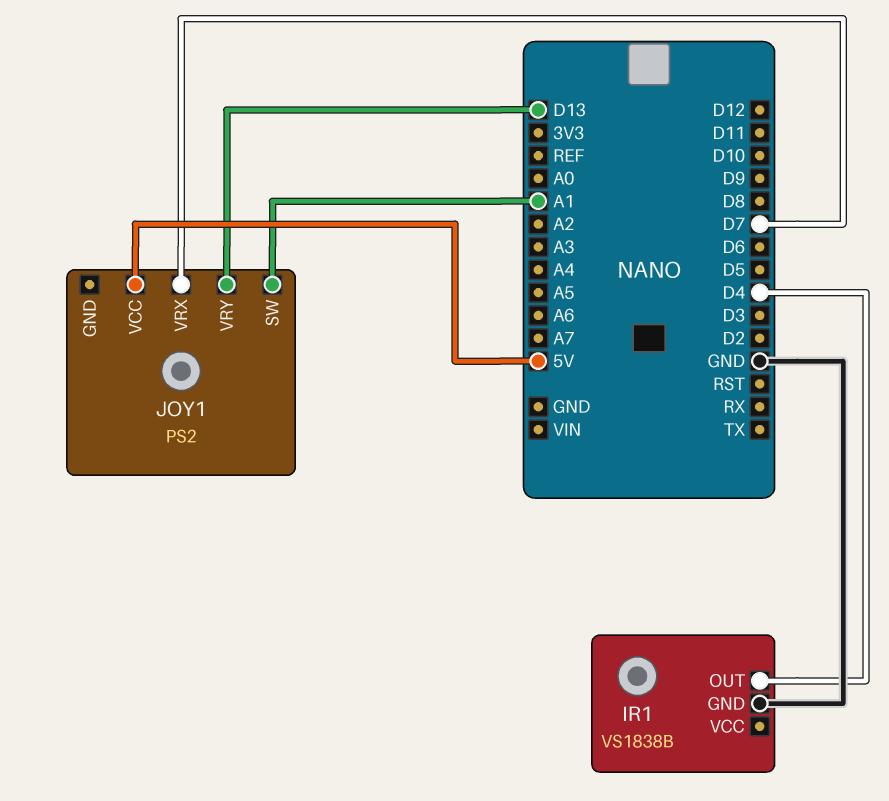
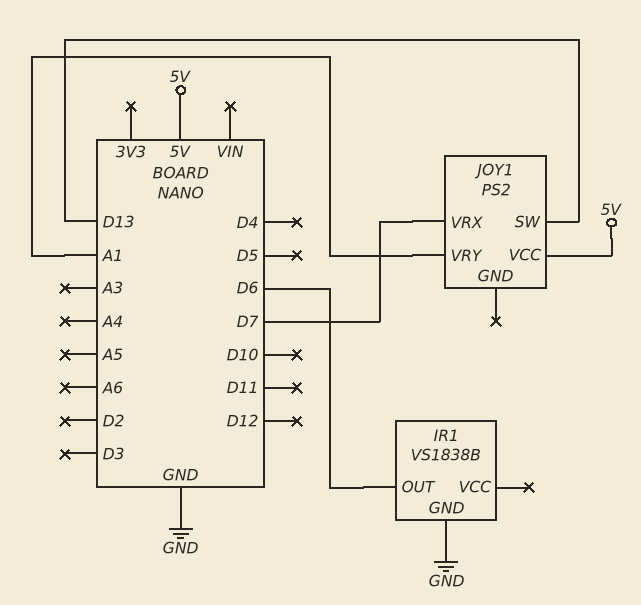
IR1 pin OUT: D4 -> D6
JOY1 pin SW: A1 -> D13
JOY1 pin VRY: D13 -> A1

